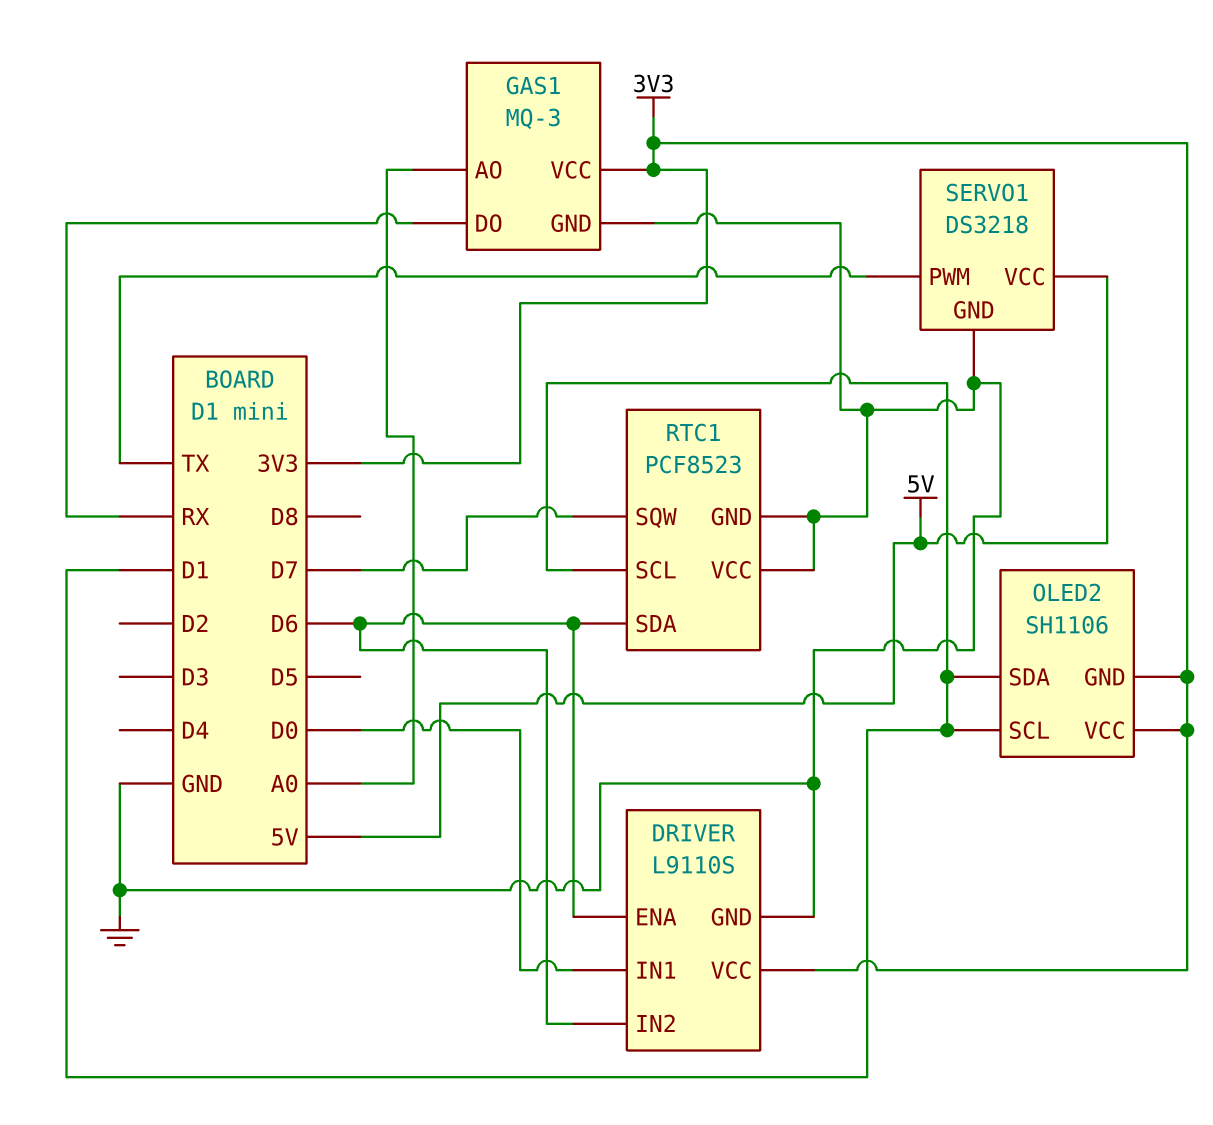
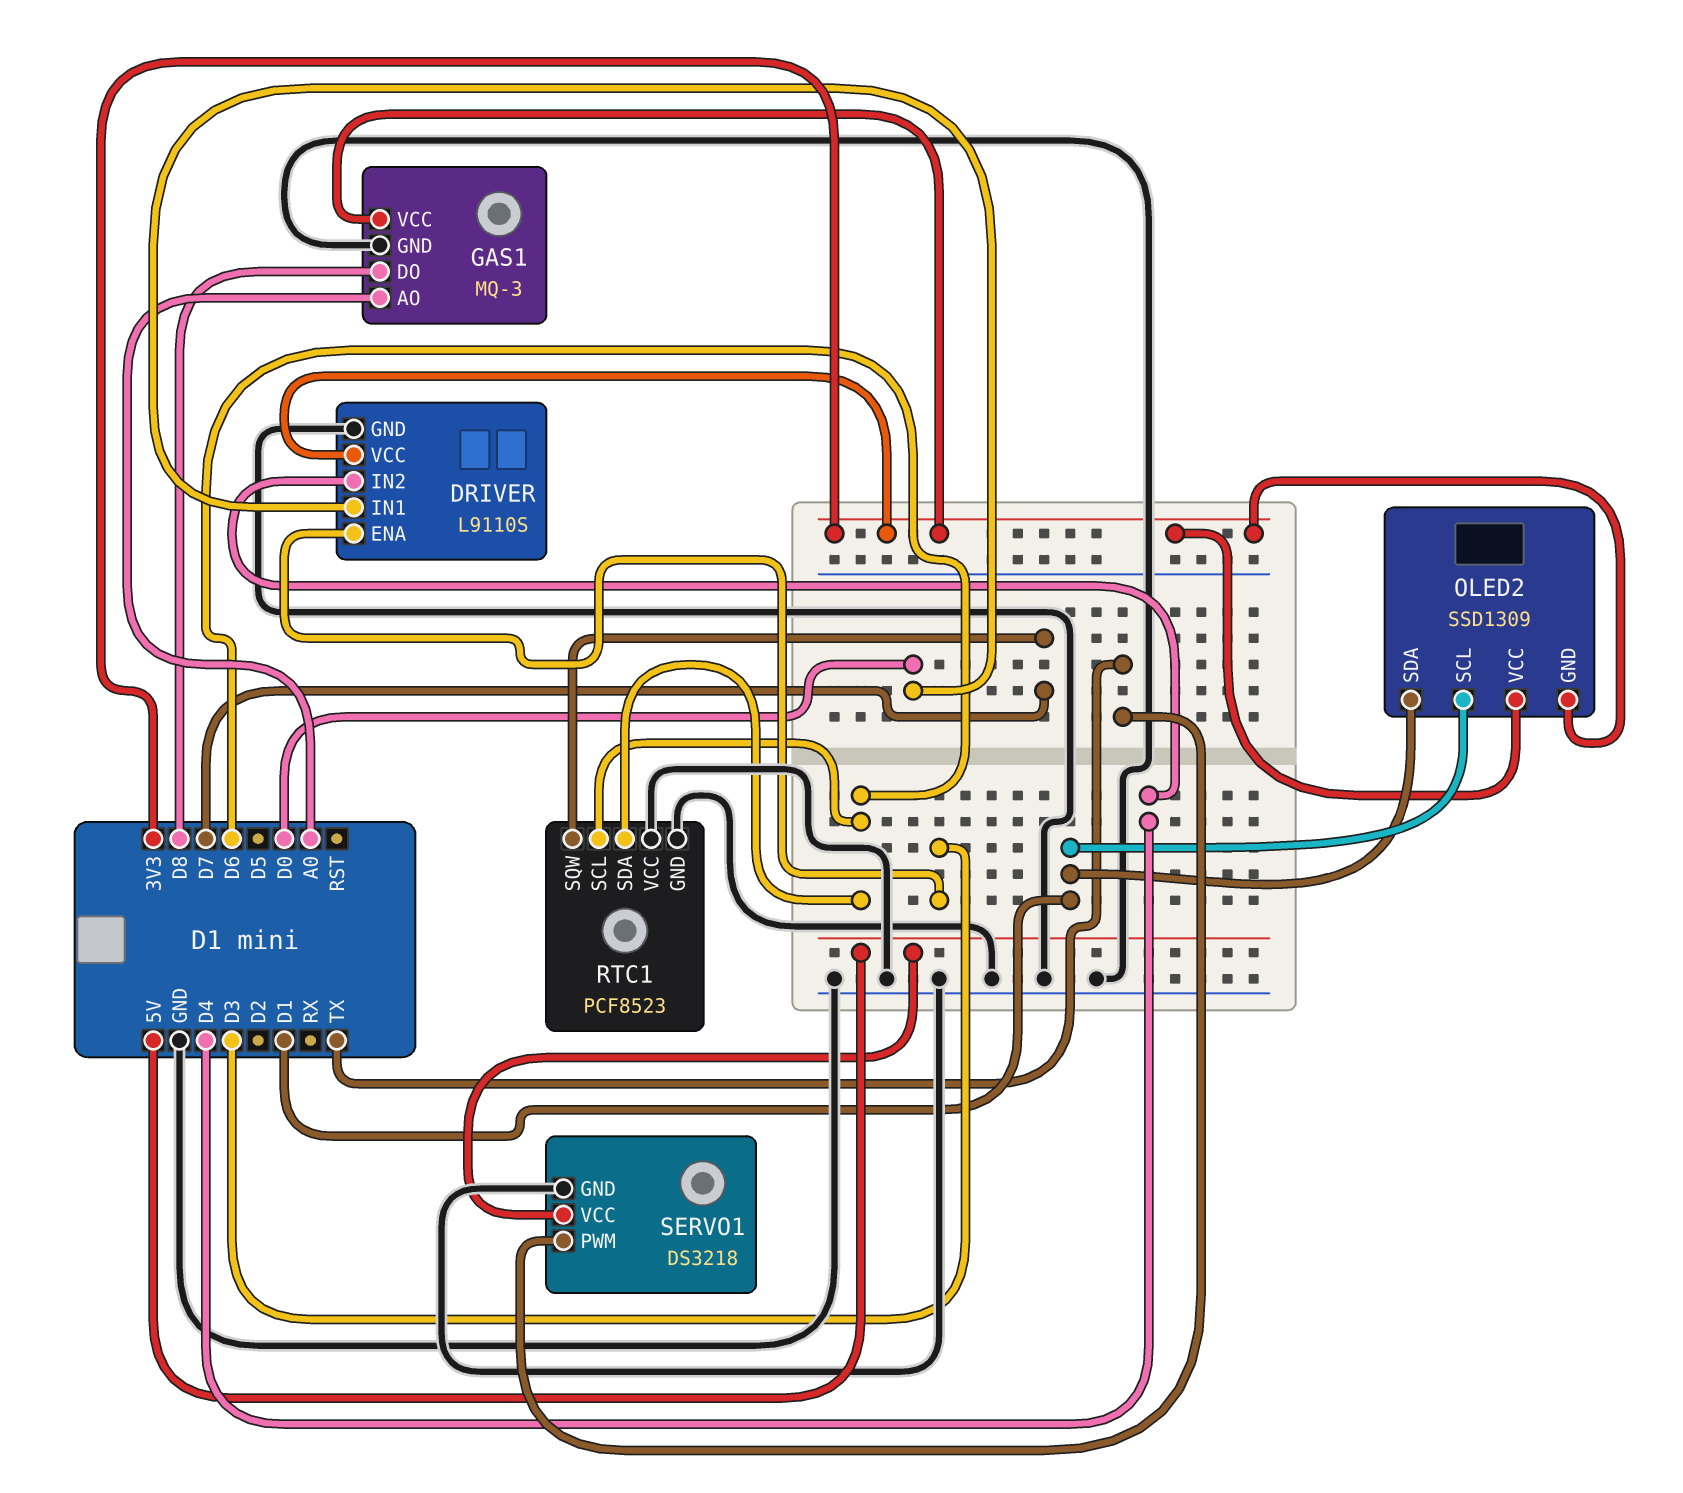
DRIVER pin ENA: D6 -> D3
DRIVER pin IN2: D6 -> D4
GAS1 pin DO: RX -> D8
OLED2: SH1106 -> SSD1309
RTC1 pin SCL: D1 -> D6

